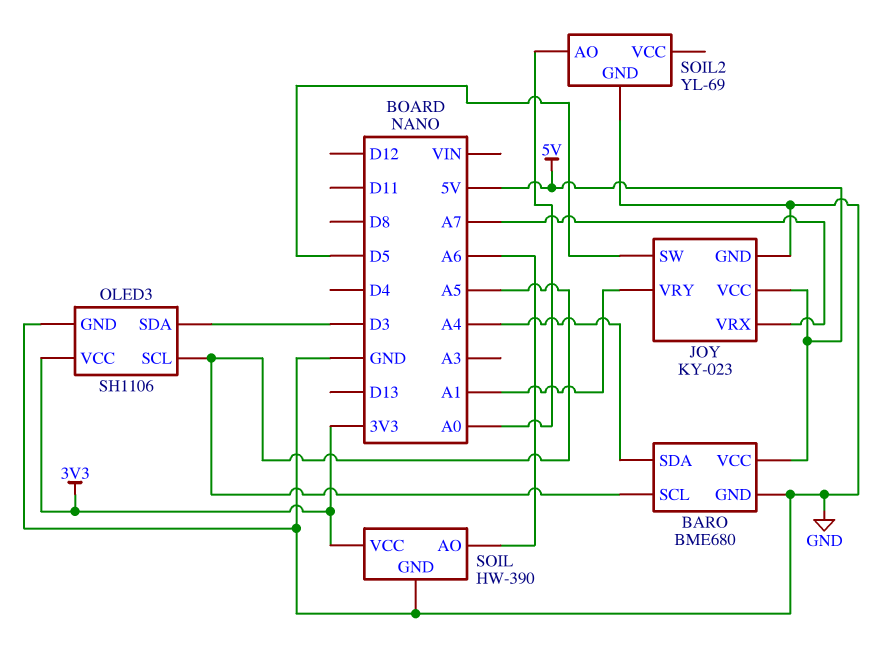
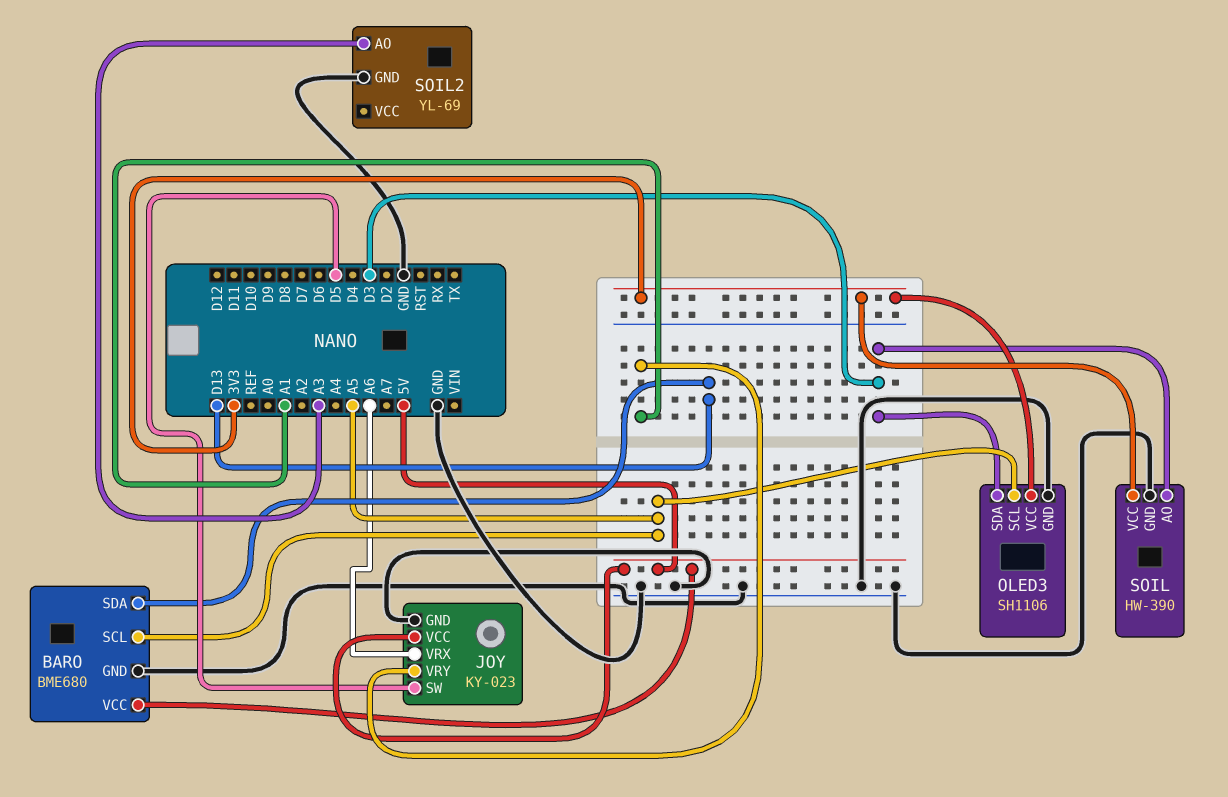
BARO pin SDA: A4 -> D13
JOY pin VRX: A7 -> A6
SOIL pin AO: A6 -> D3
SOIL2 pin AO: A0 -> A3

